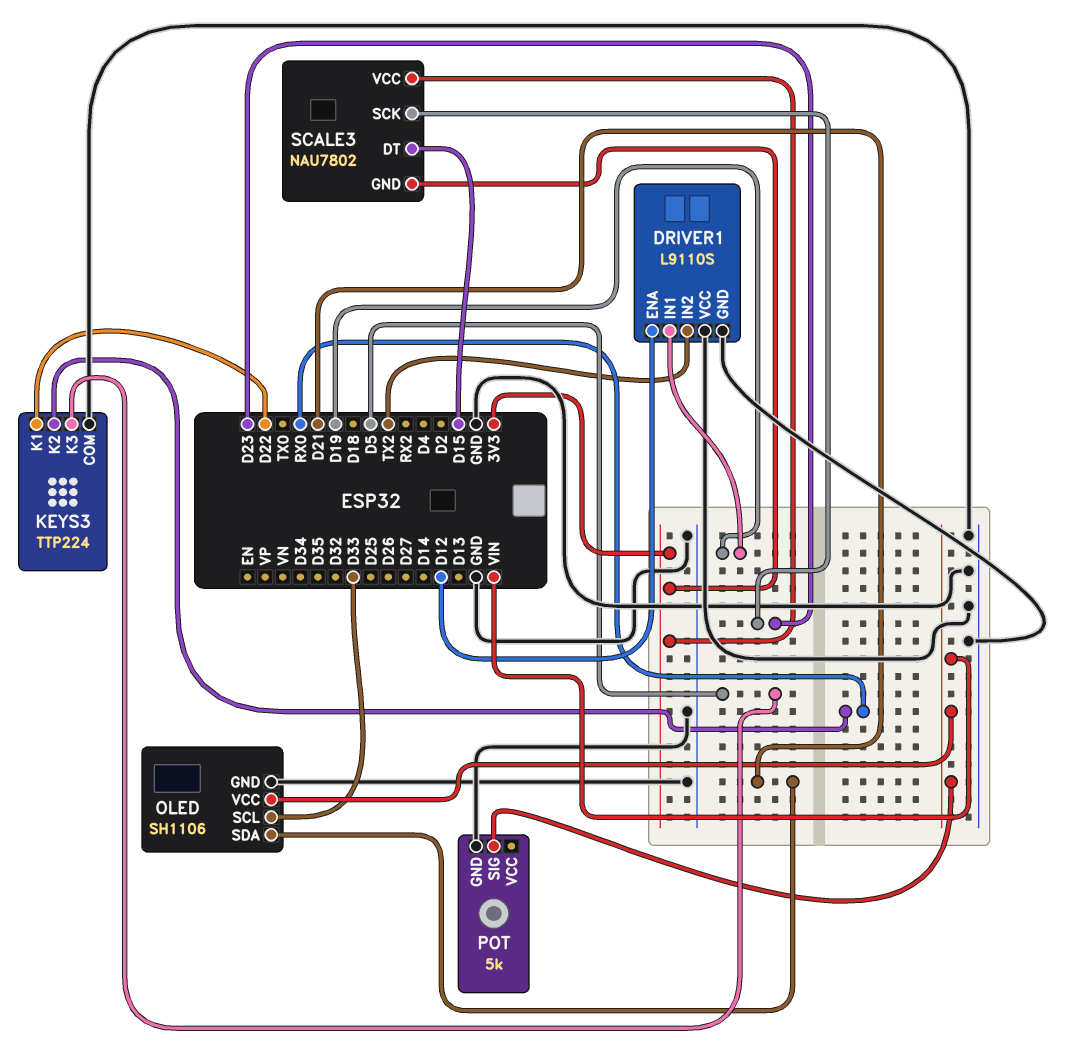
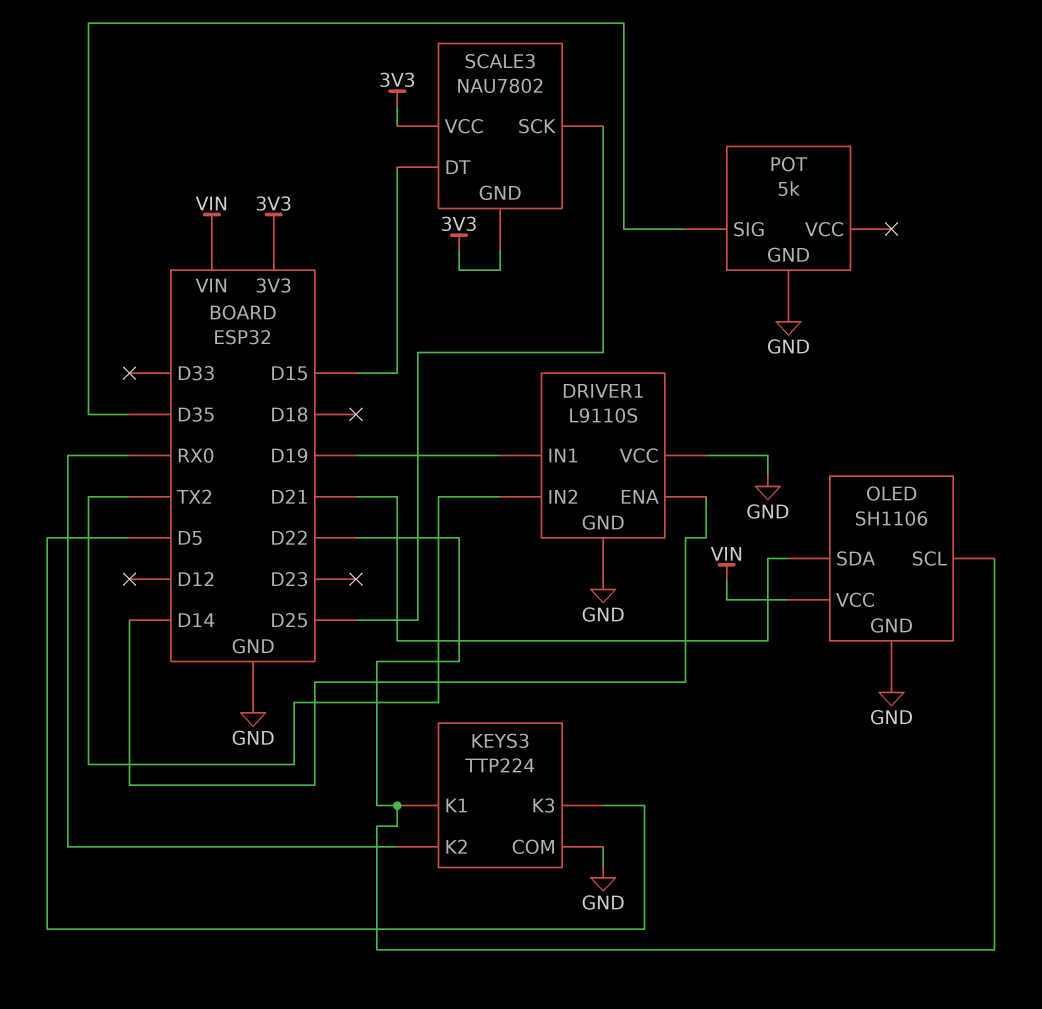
DRIVER1 pin ENA: D12 -> D14
OLED pin SCL: D33 -> D22
POT pin SIG: VIN -> D35
SCALE3 pin SCK: D23 -> D25

